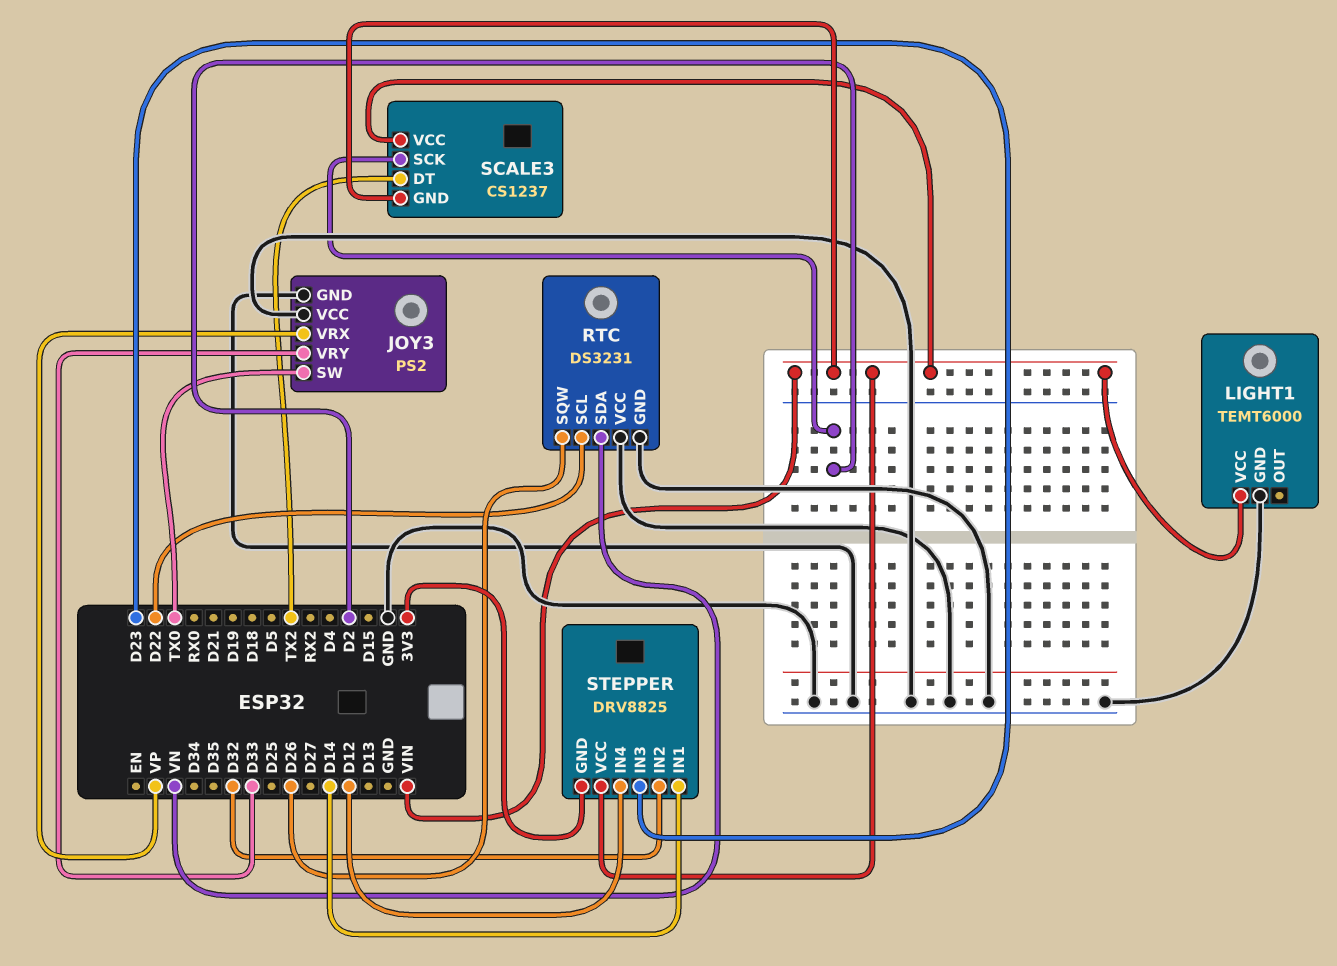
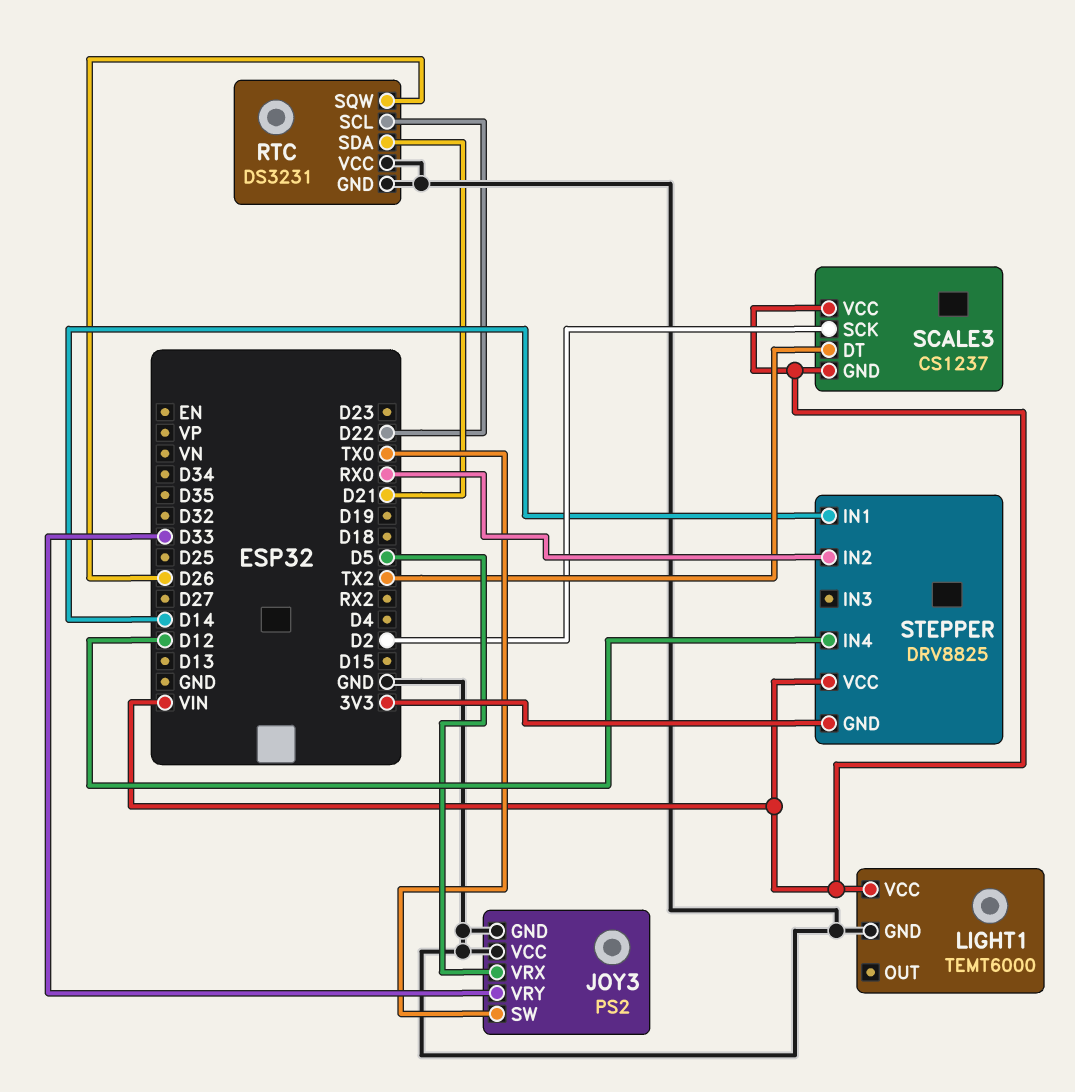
JOY3 pin VRX: VP -> D5
RTC pin SDA: VN -> D21
STEPPER pin IN2: D32 -> RX0
STEPPER pin IN3: D23 -> none

